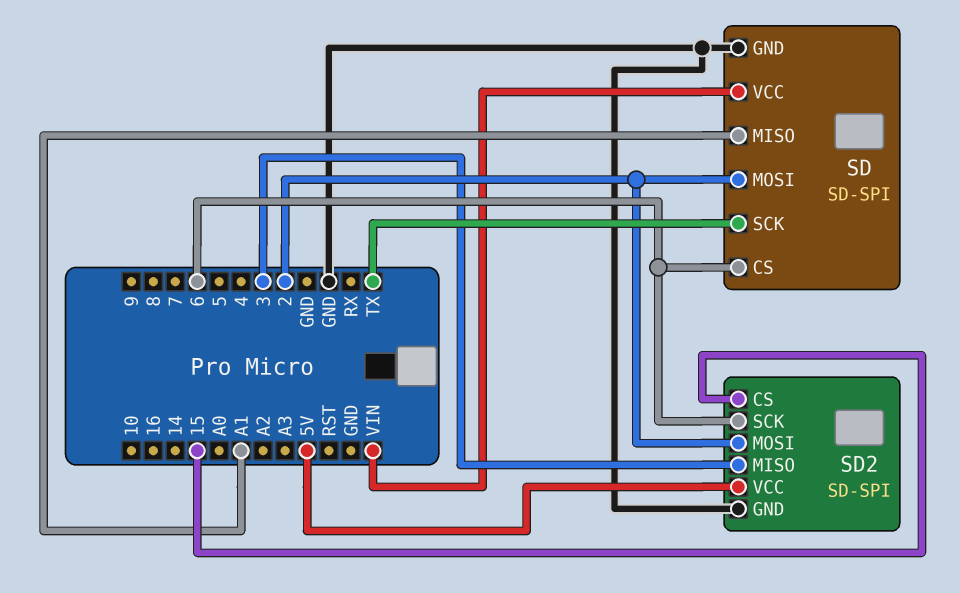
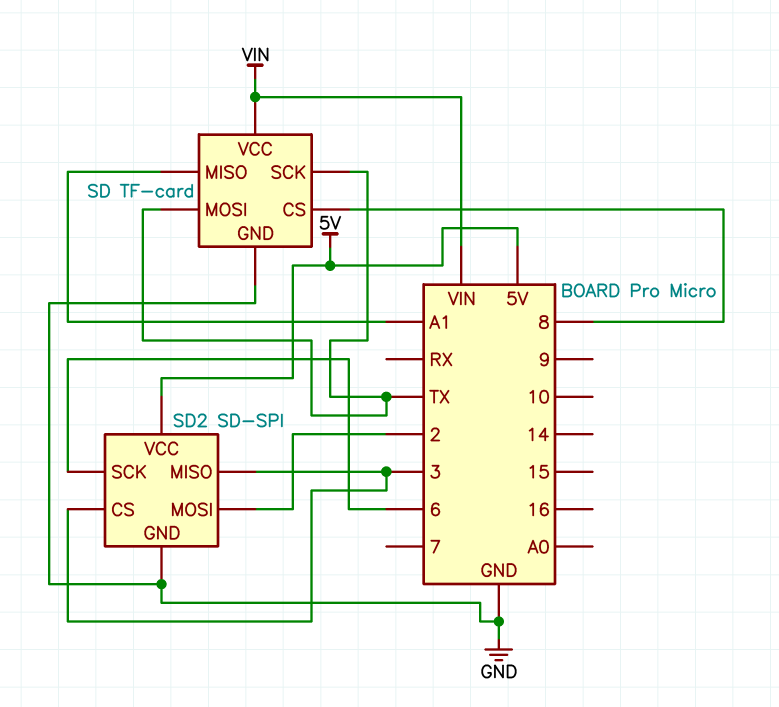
SD: SD-SPI -> TF-card
SD pin CS: 6 -> 8
SD pin MOSI: 2 -> TX
SD2 pin CS: 15 -> 3

